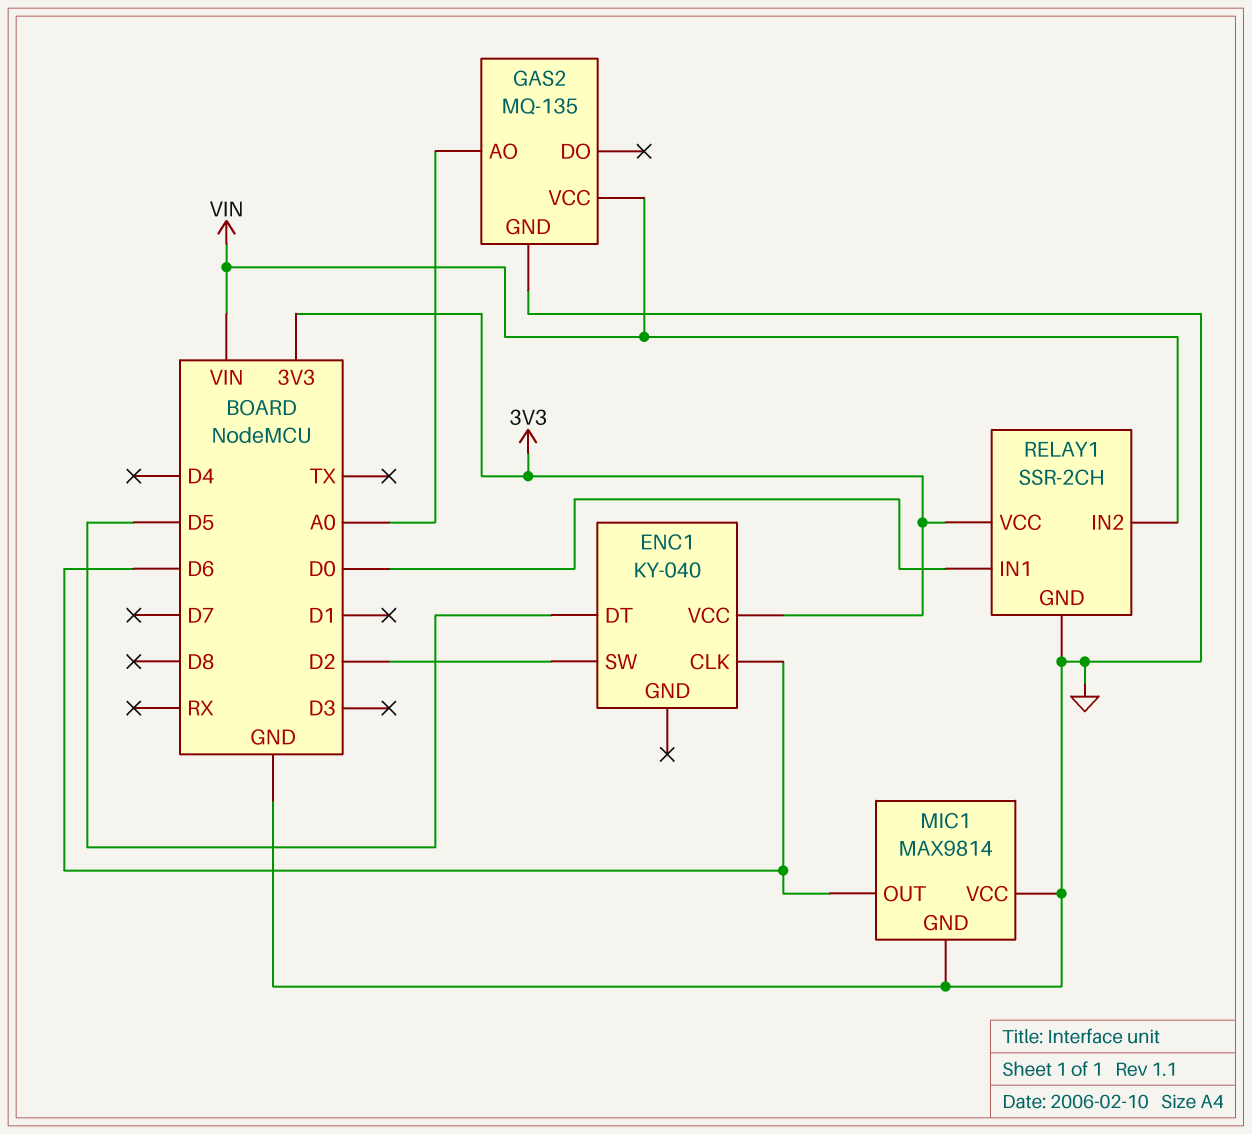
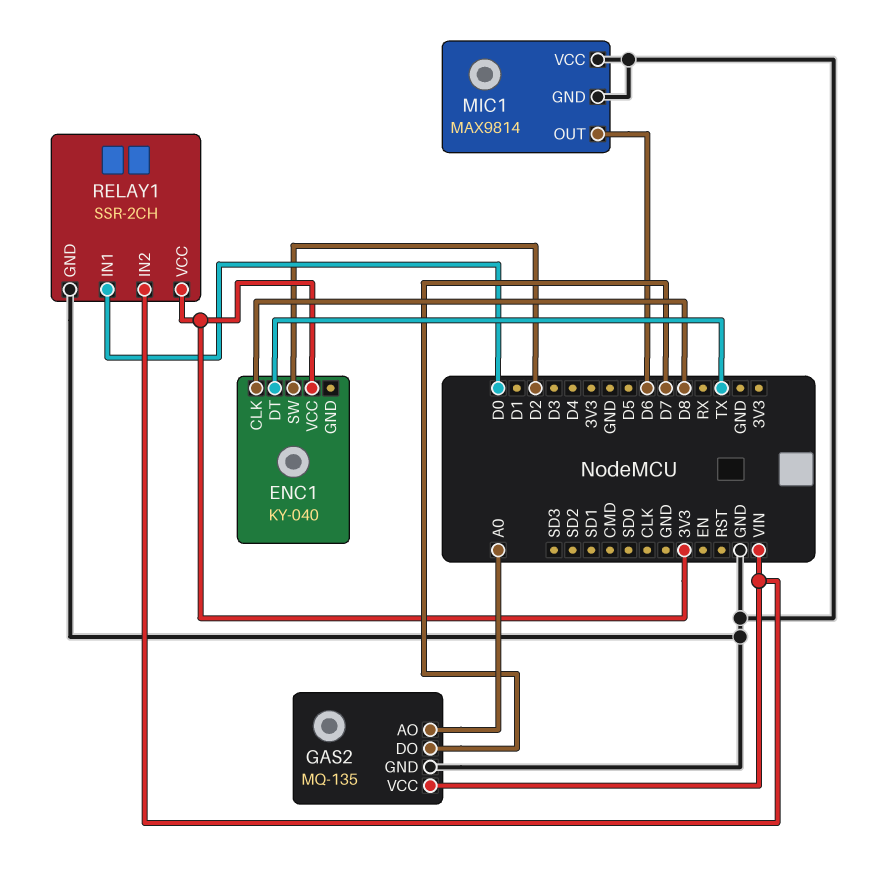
ENC1 pin CLK: D6 -> D8
ENC1 pin DT: D5 -> TX
GAS2 pin DO: none -> D7

